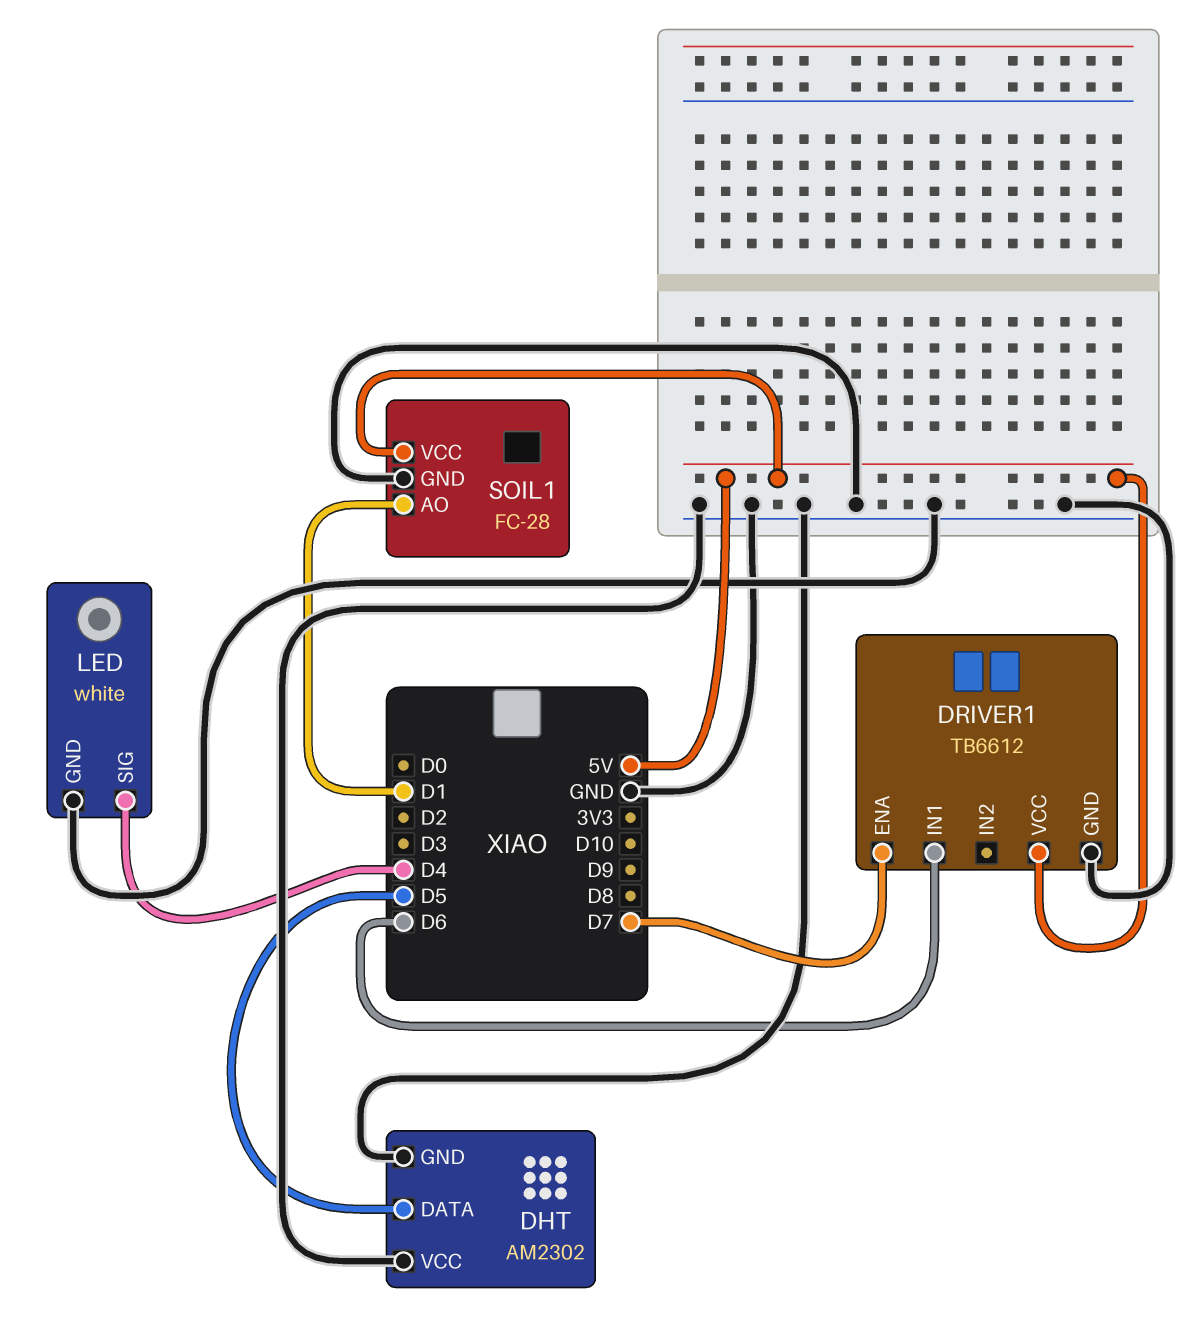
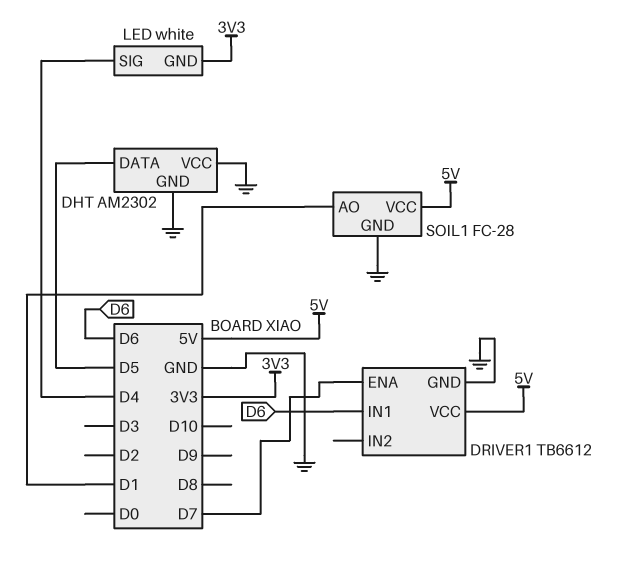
LED pin GND: GND -> 3V3

